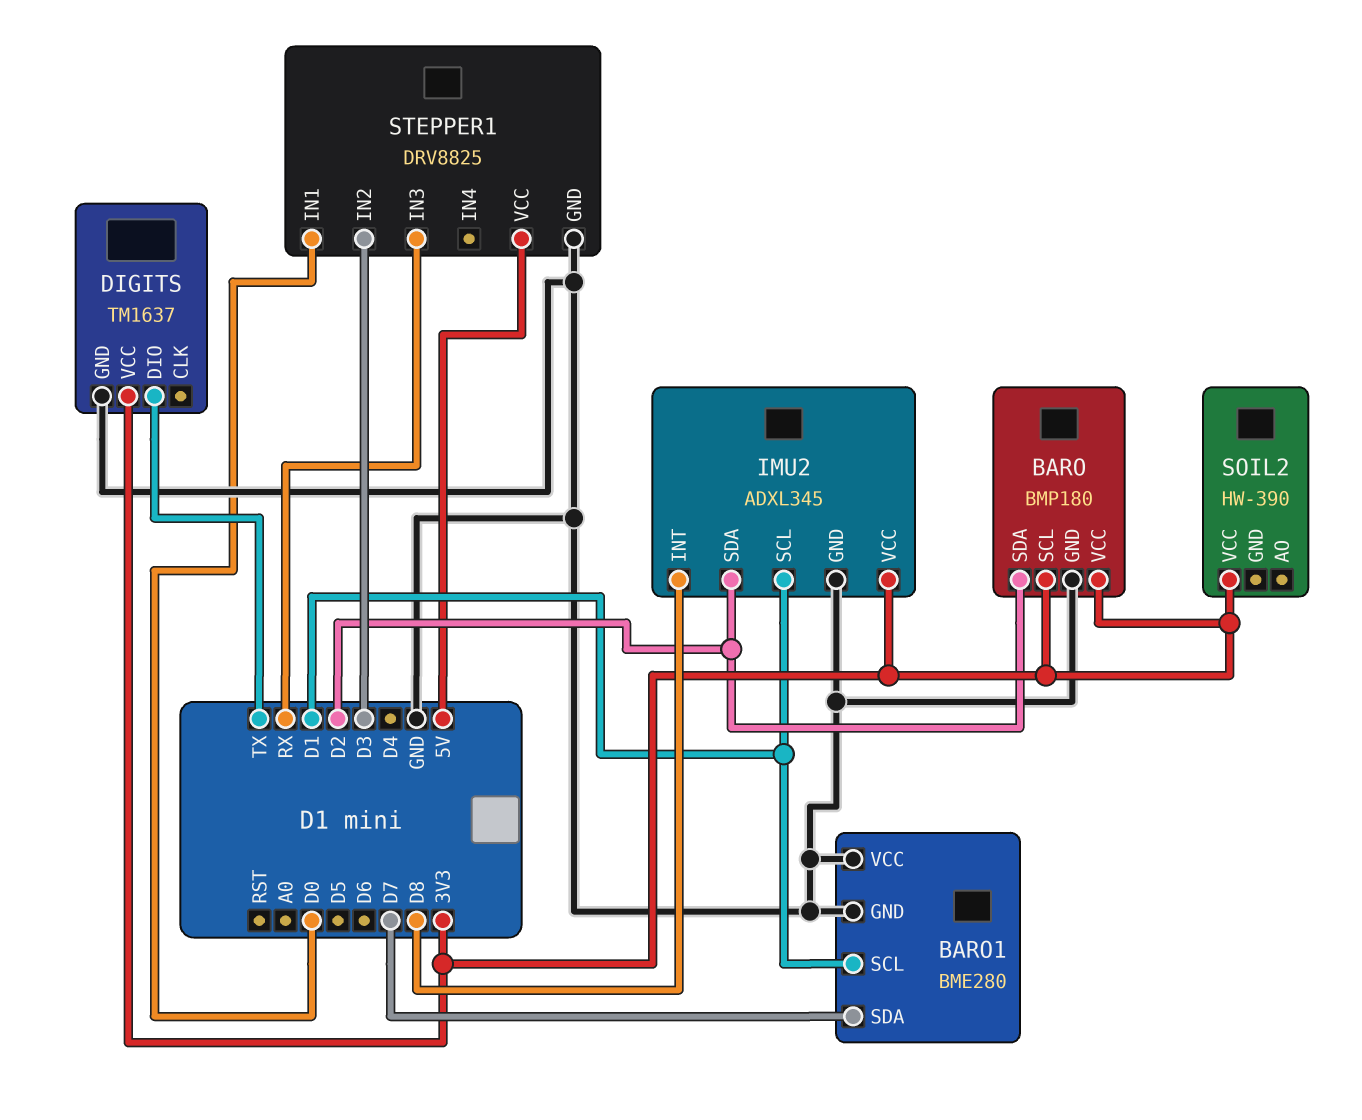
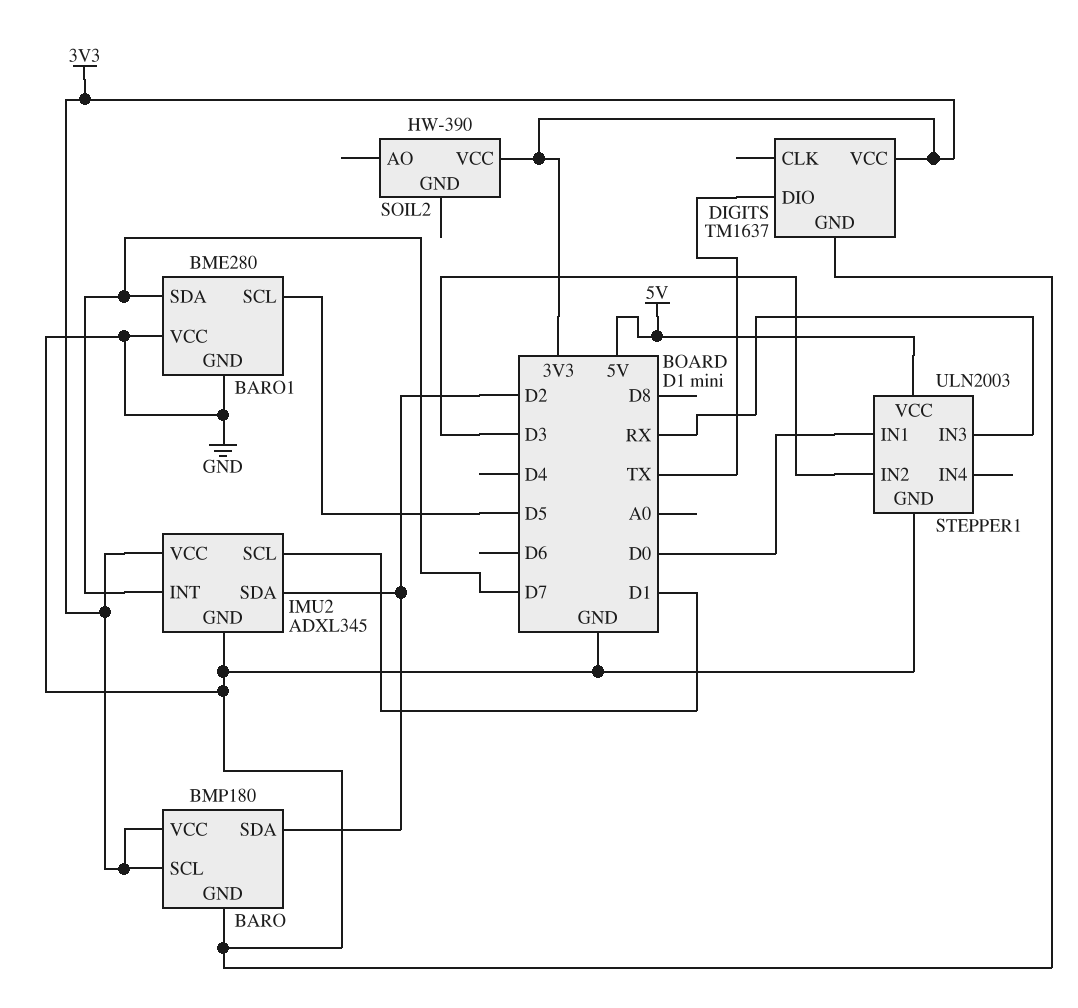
BARO1 pin SCL: D1 -> D5
IMU2 pin INT: D8 -> D7
STEPPER1: DRV8825 -> ULN2003

